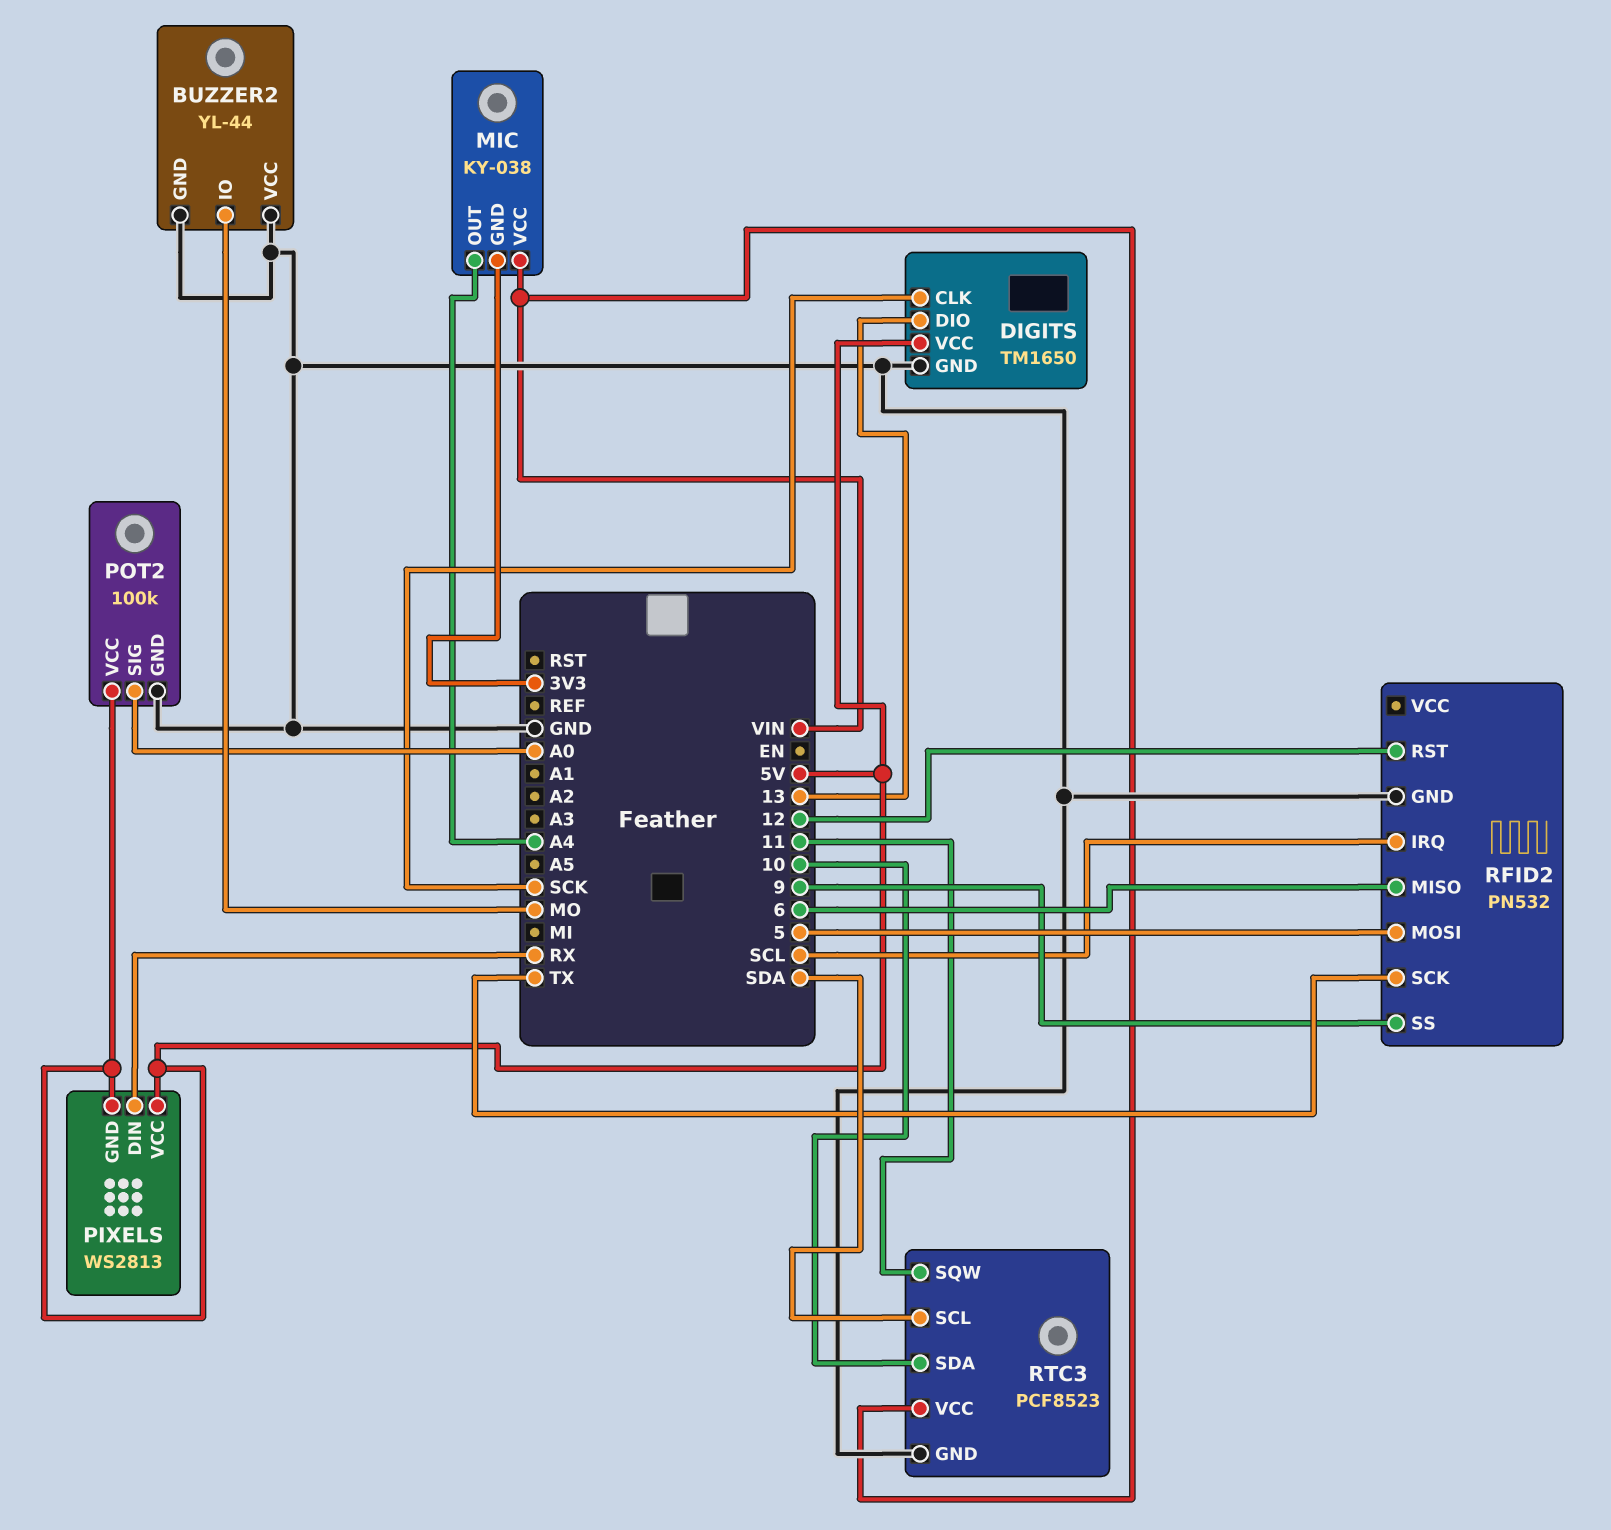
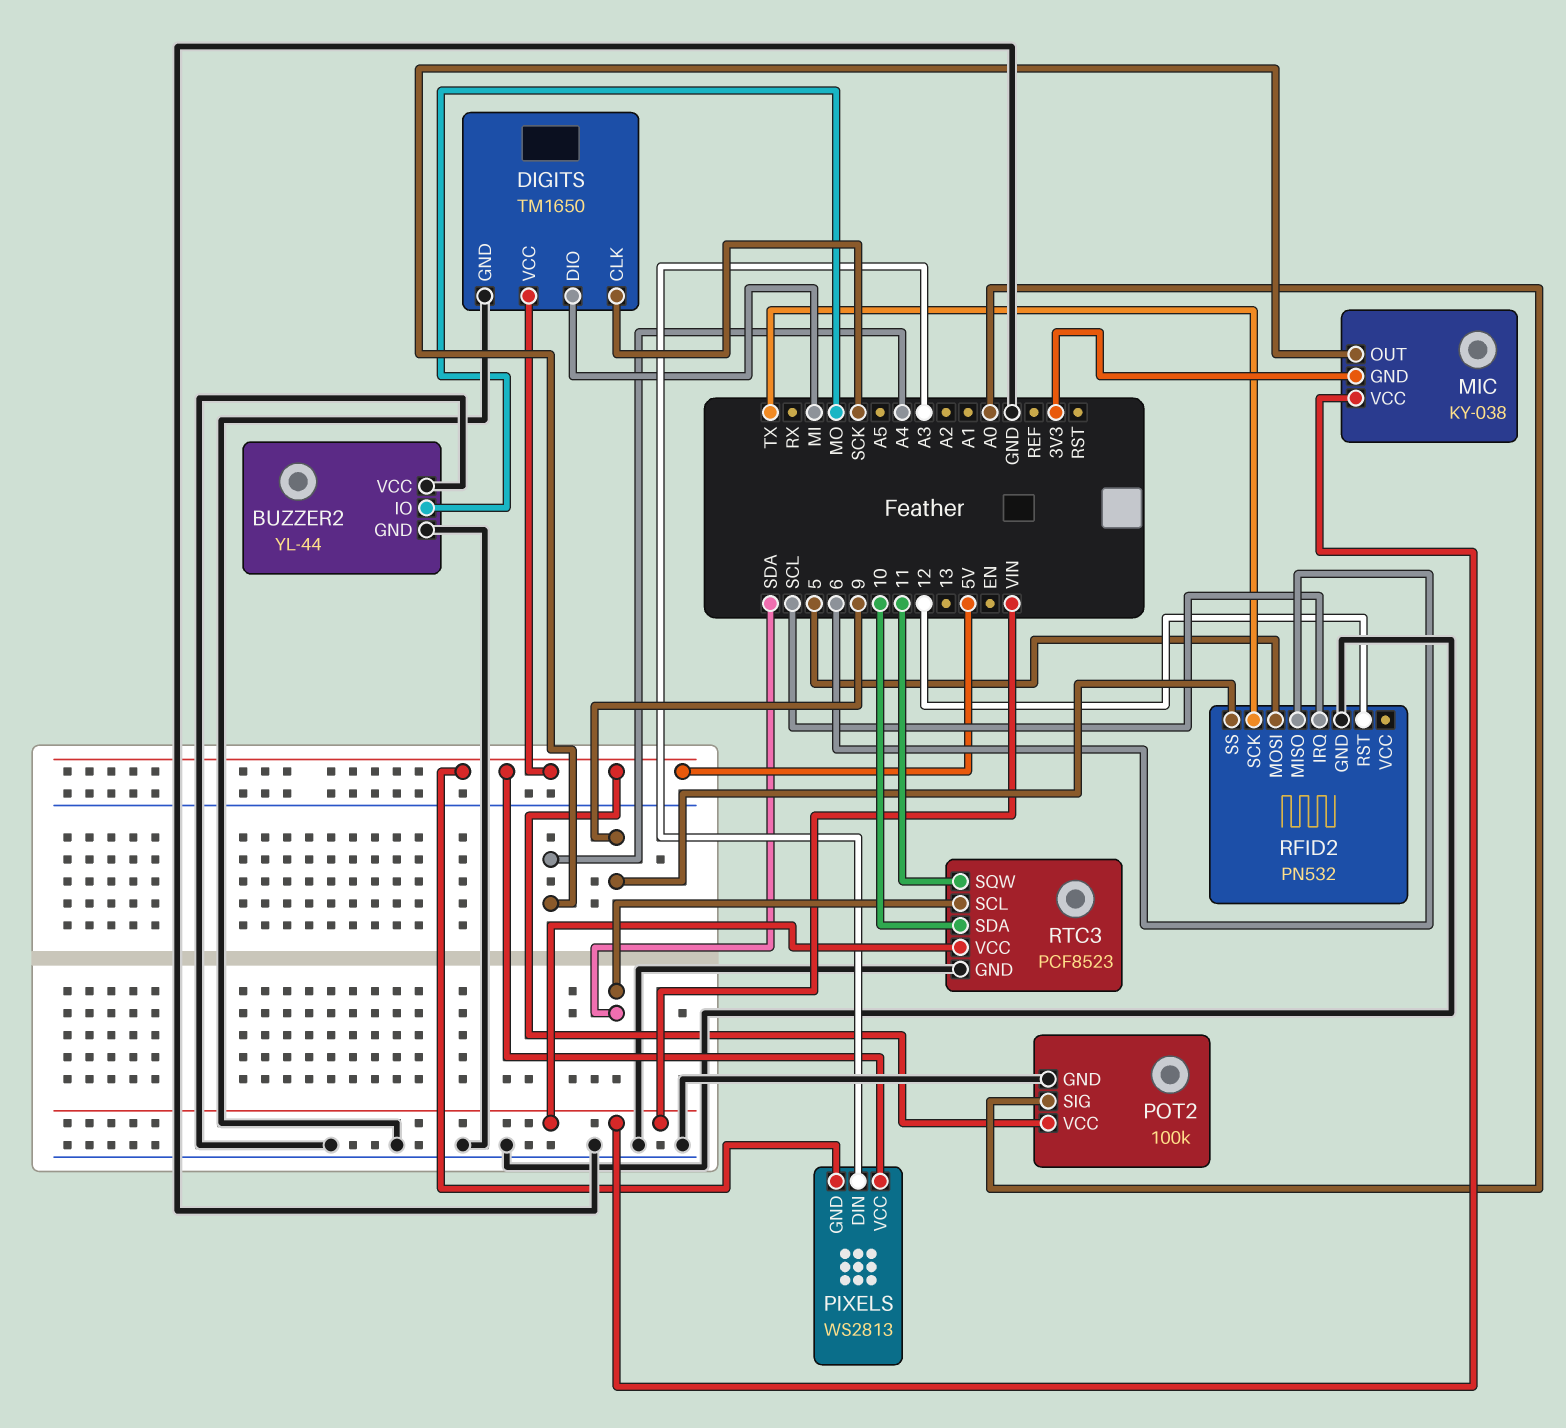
DIGITS pin DIO: 13 -> MI
PIXELS pin DIN: RX -> A3

